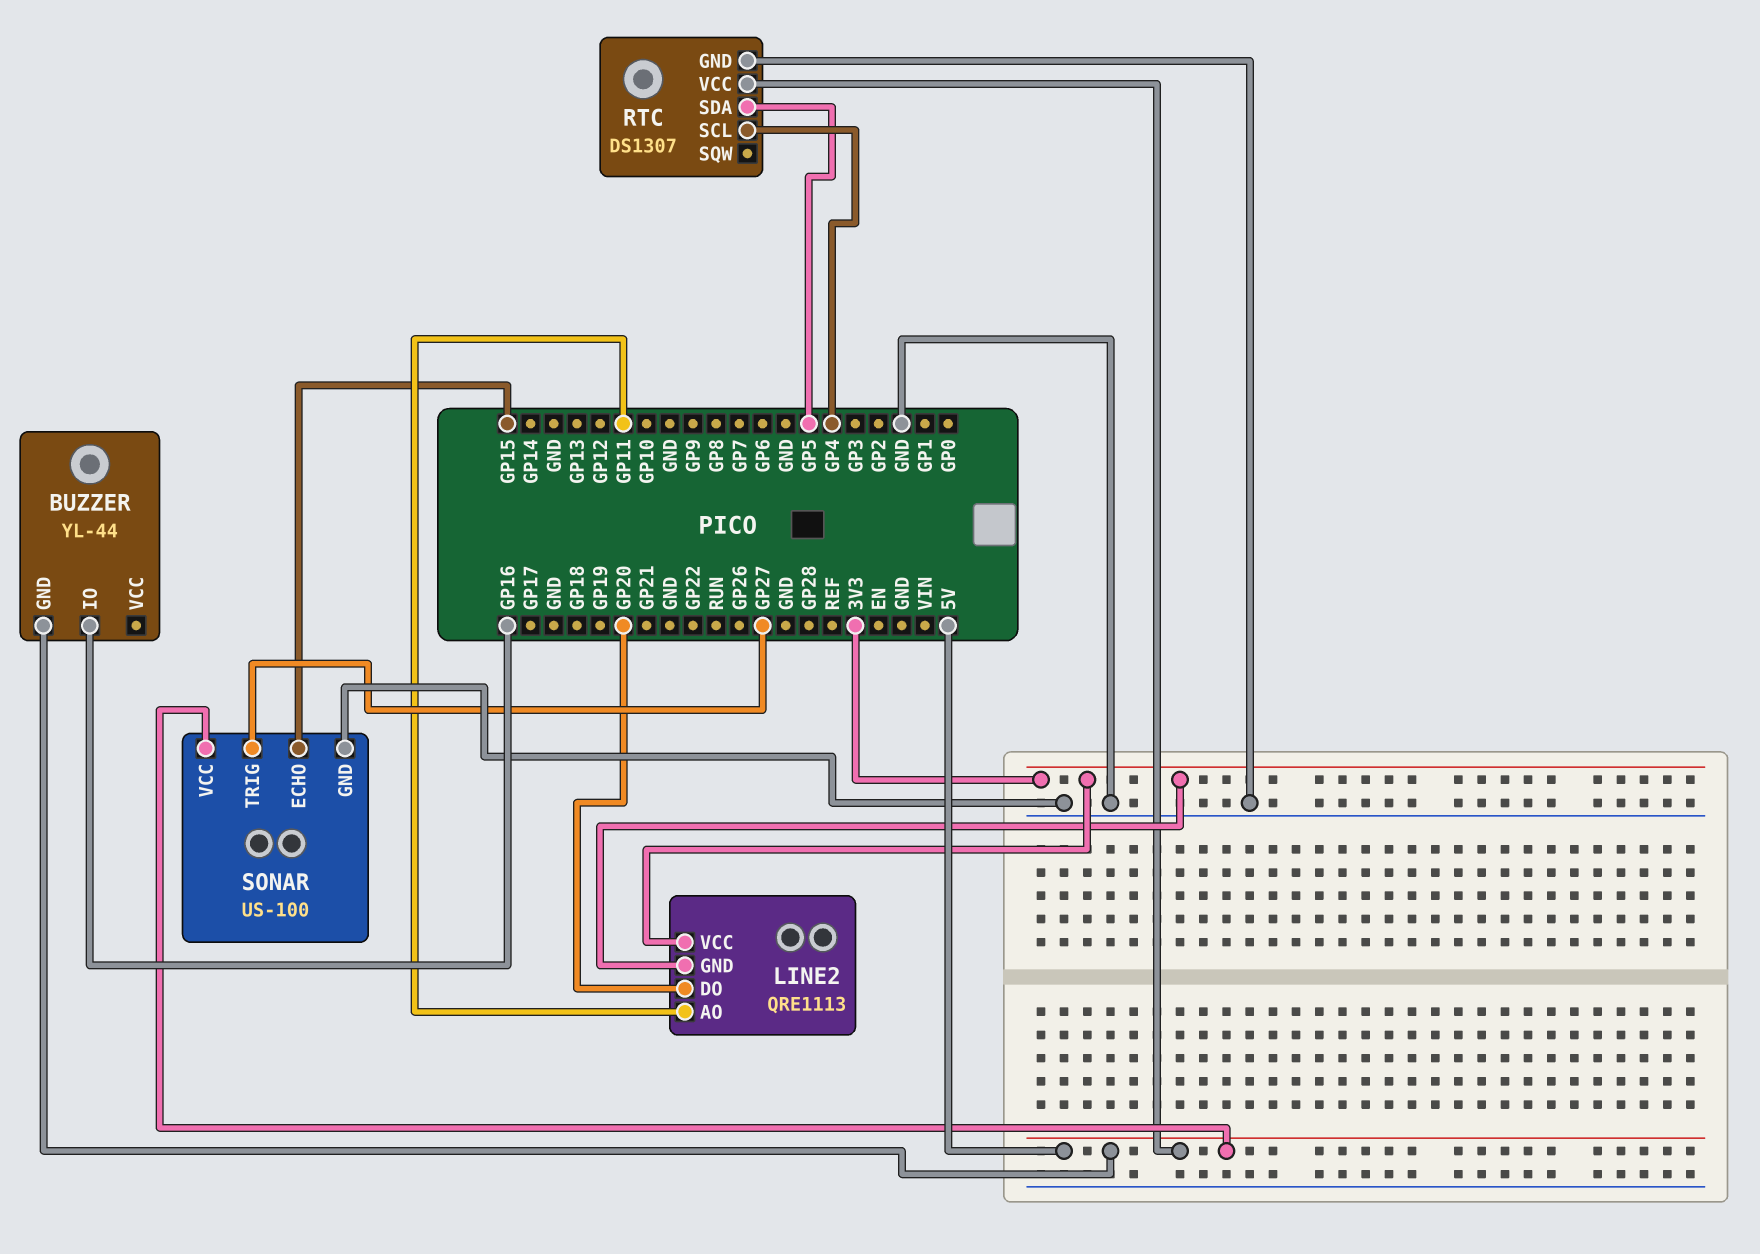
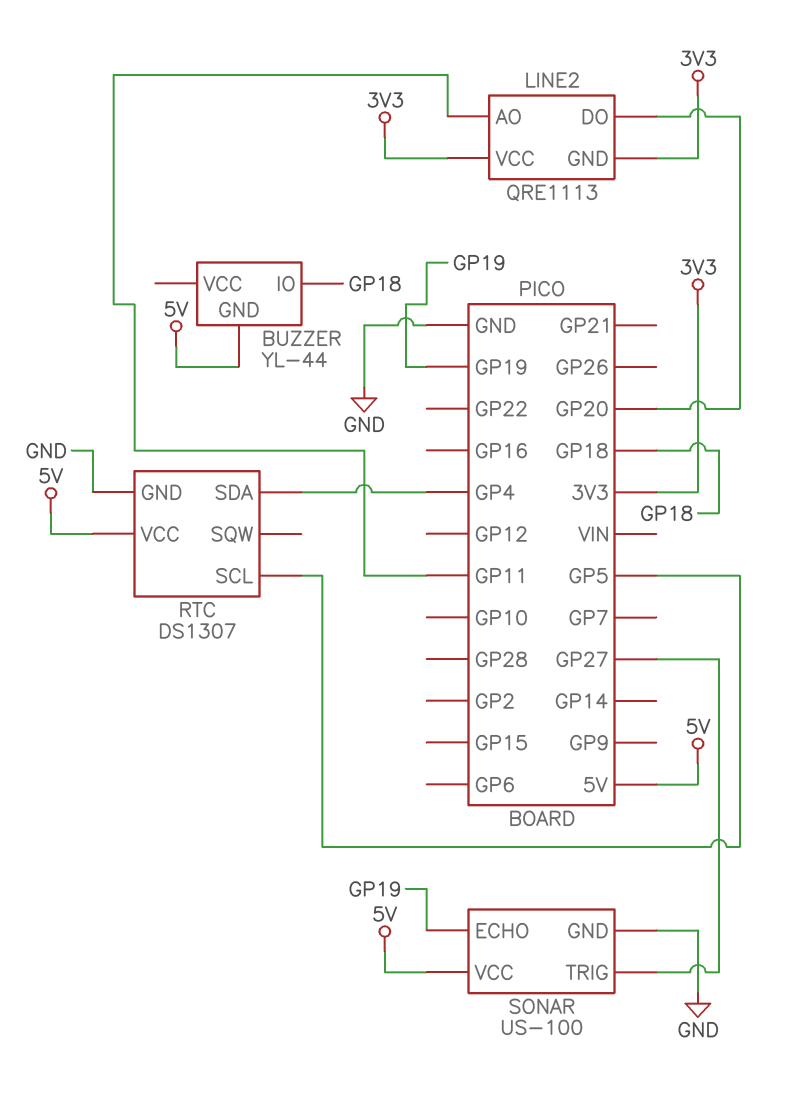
BUZZER pin IO: GP16 -> GP18
RTC pin SCL: GP4 -> GP5
RTC pin SDA: GP5 -> GP4
SONAR pin ECHO: GP15 -> GP19

